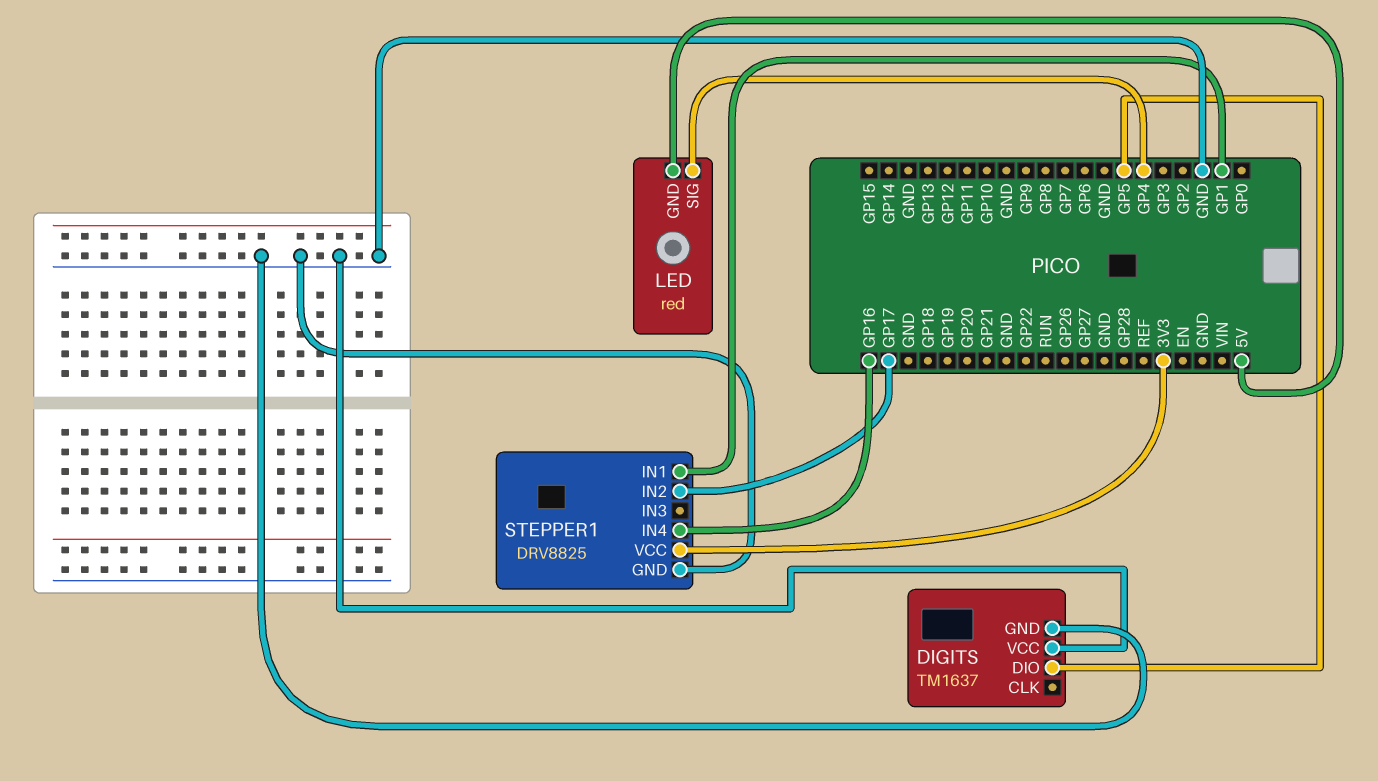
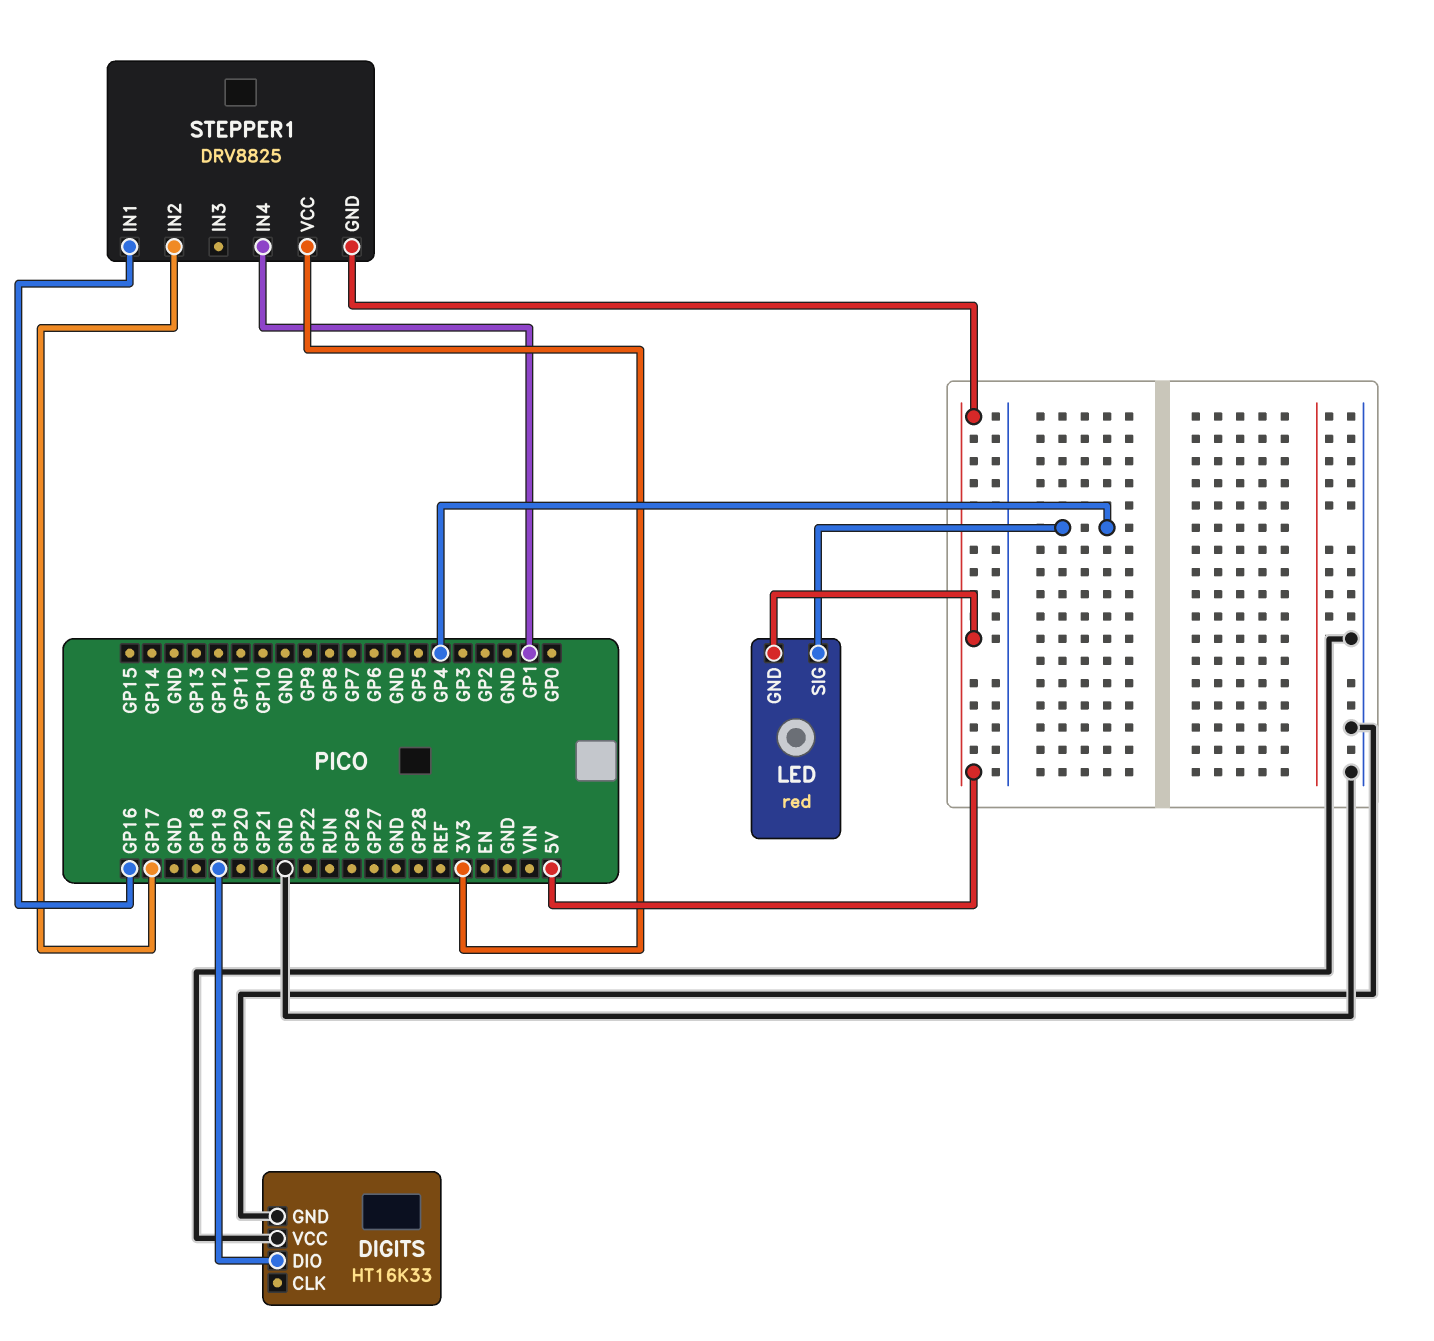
DIGITS: TM1637 -> HT16K33
DIGITS pin DIO: GP5 -> GP19
STEPPER1 pin GND: GND -> 5V
STEPPER1 pin IN1: GP1 -> GP16
STEPPER1 pin IN4: GP16 -> GP1

